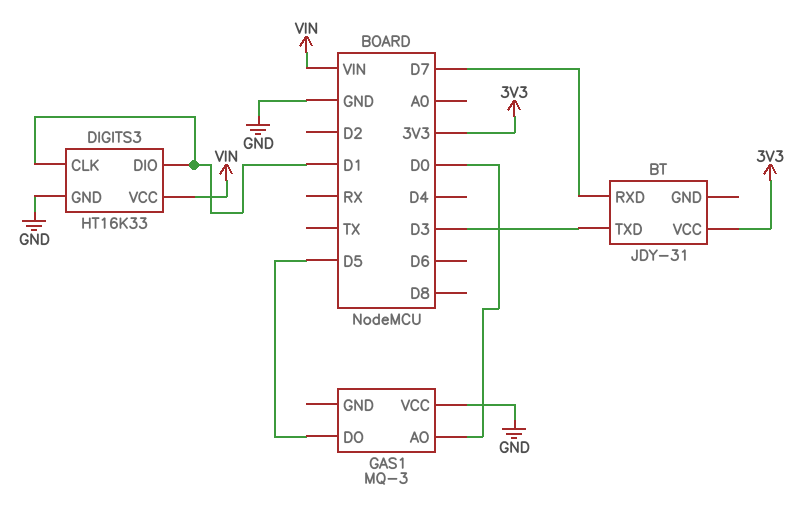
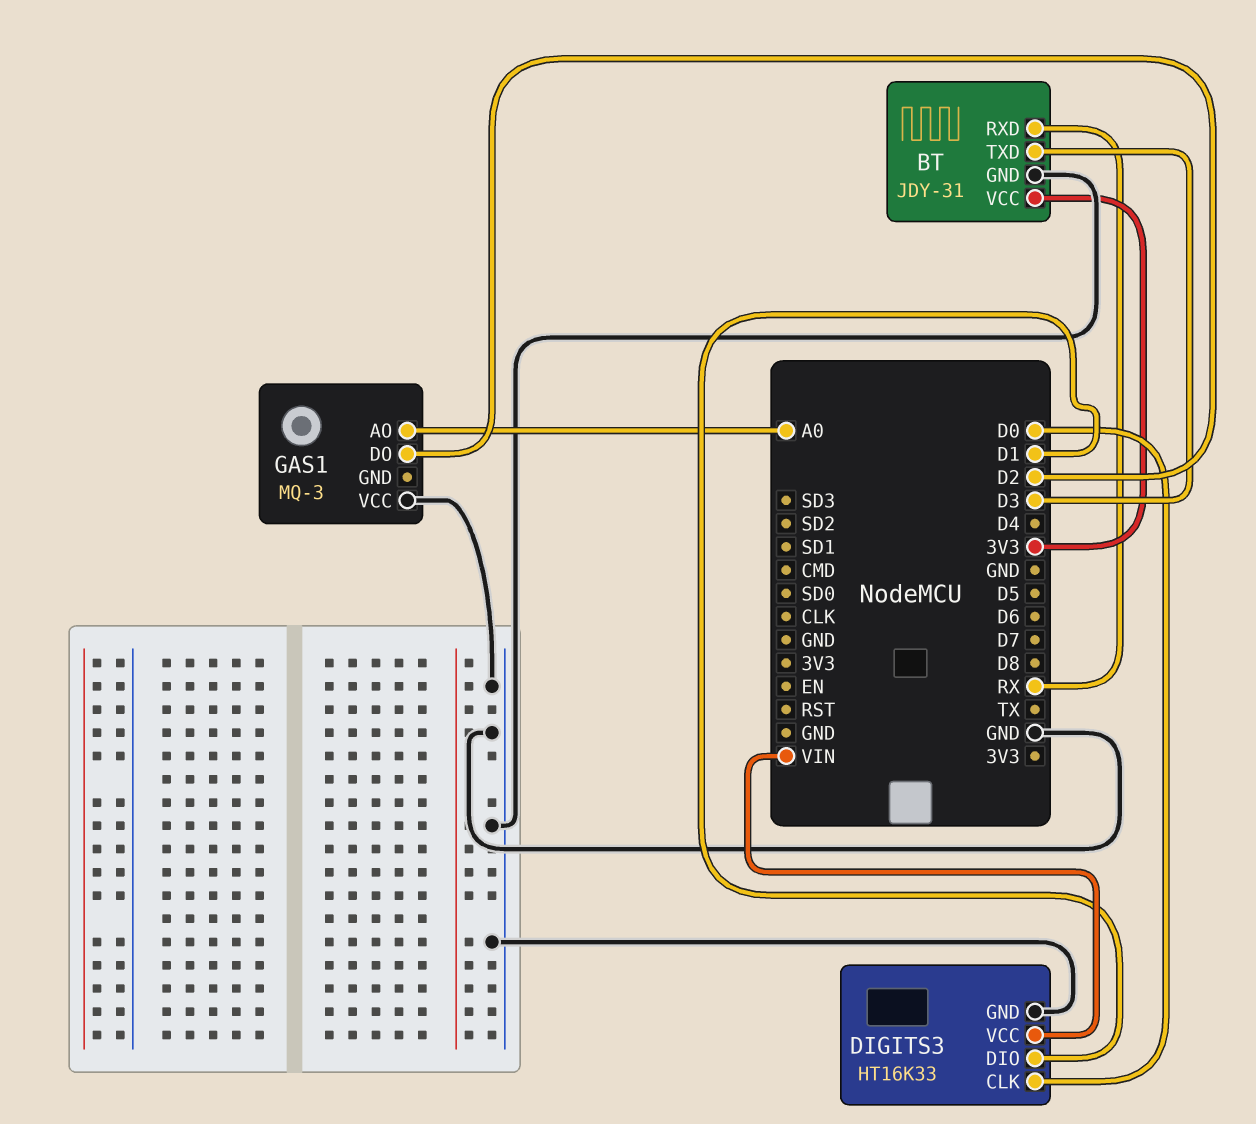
BT pin GND: none -> GND
BT pin RXD: D7 -> RX
DIGITS3 pin CLK: D1 -> D0
GAS1 pin AO: D0 -> A0
GAS1 pin DO: D5 -> D2

